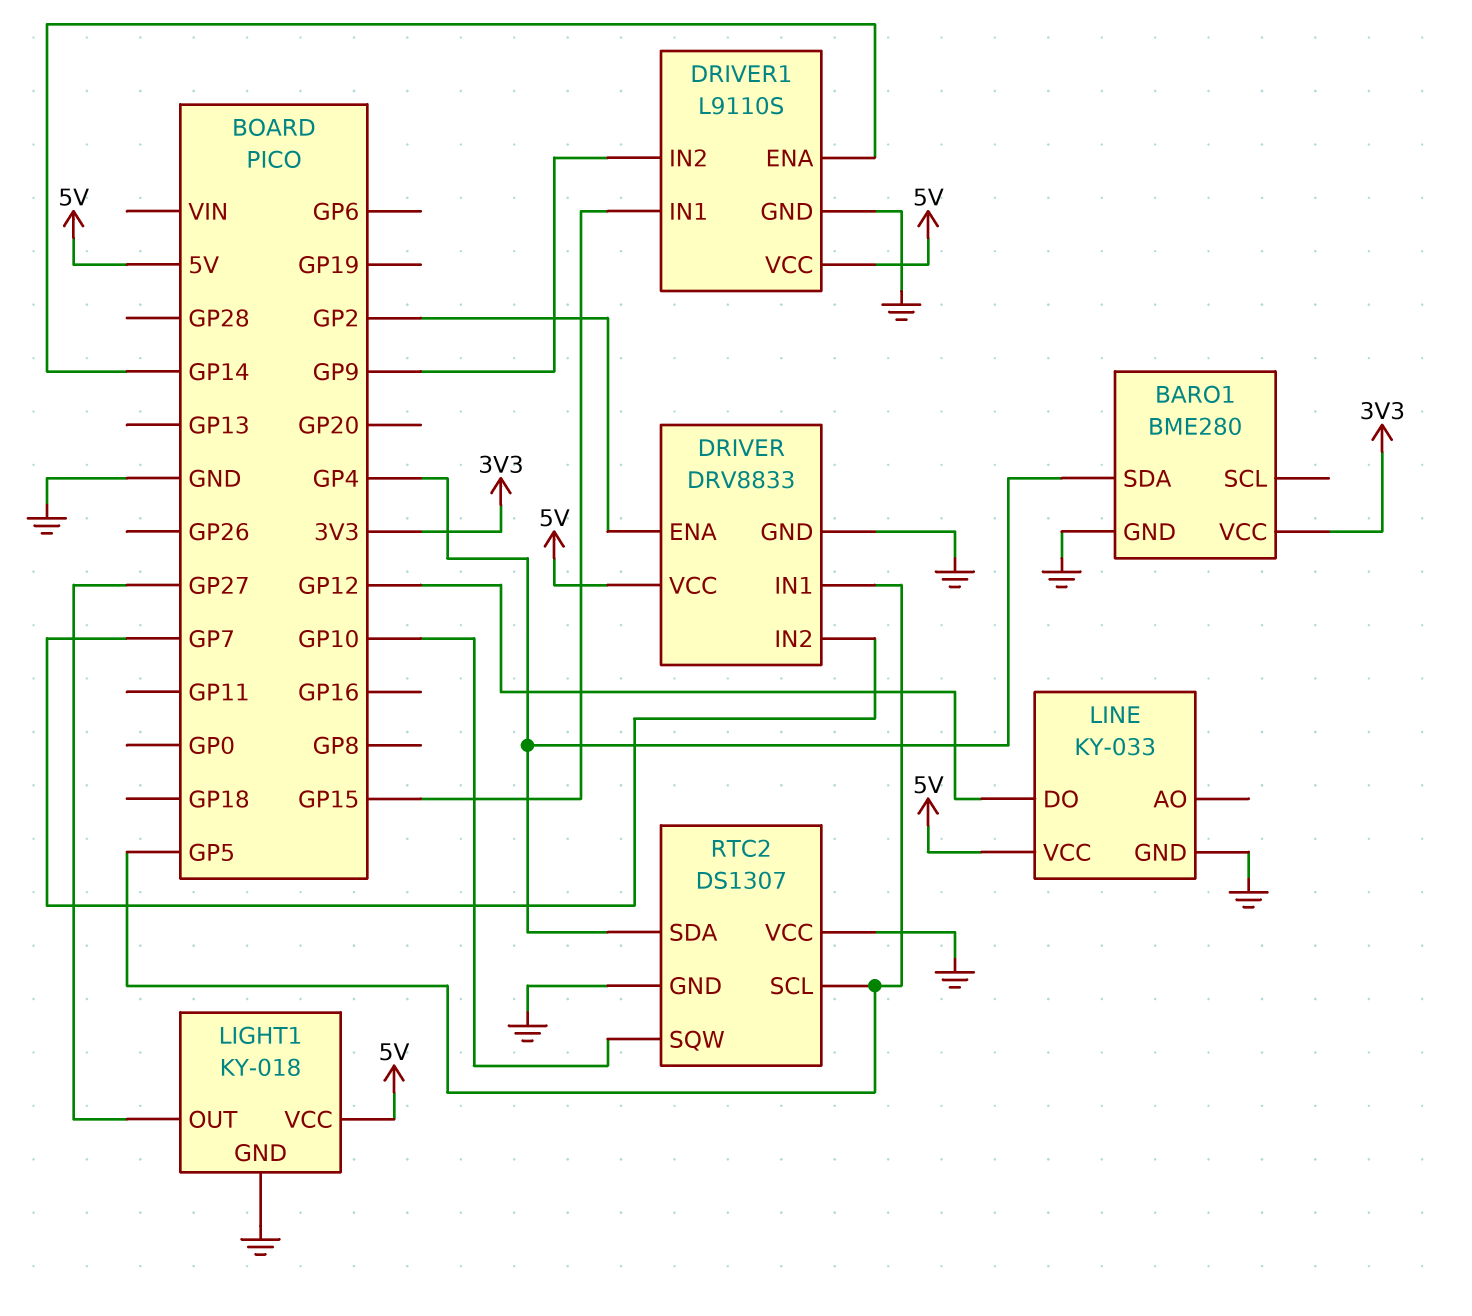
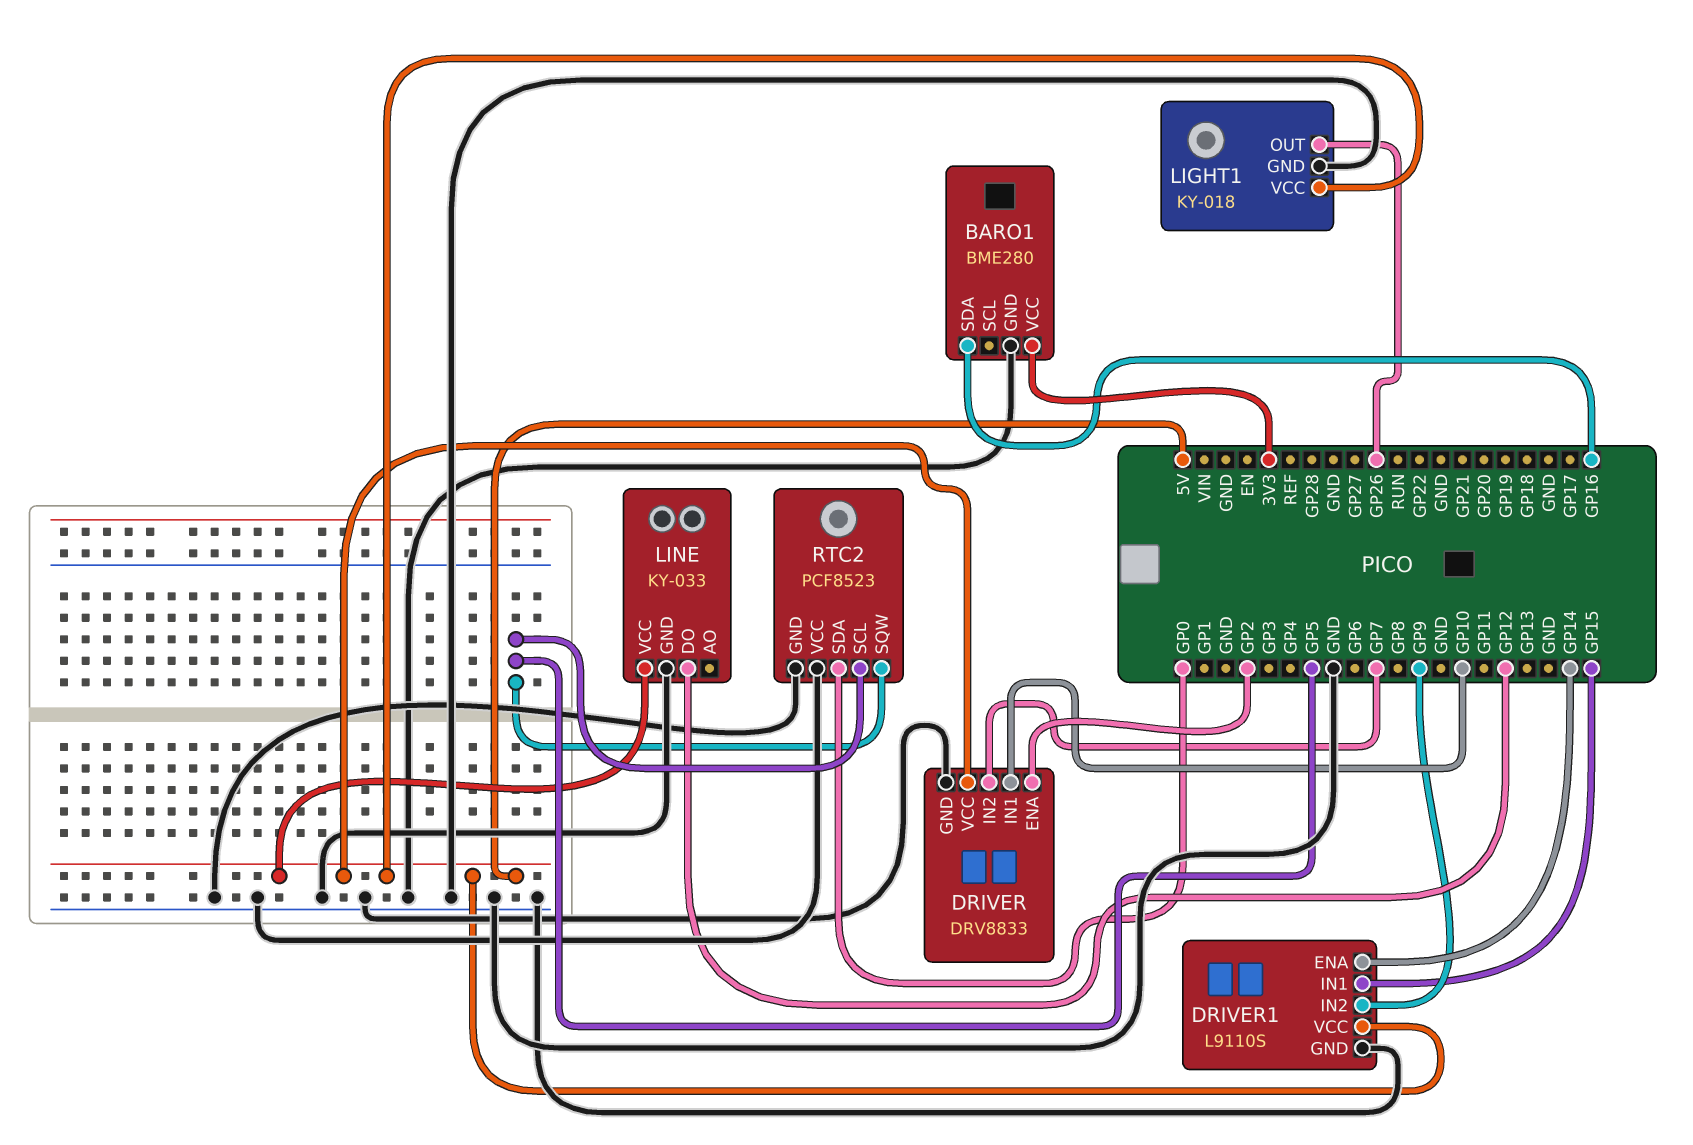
BARO1 pin SDA: GP4 -> GP16
DRIVER pin IN1: GP5 -> GP10
LIGHT1 pin OUT: GP27 -> GP26
RTC2: DS1307 -> PCF8523
RTC2 pin SDA: GP4 -> GP0
RTC2 pin SQW: GP10 -> GP5

